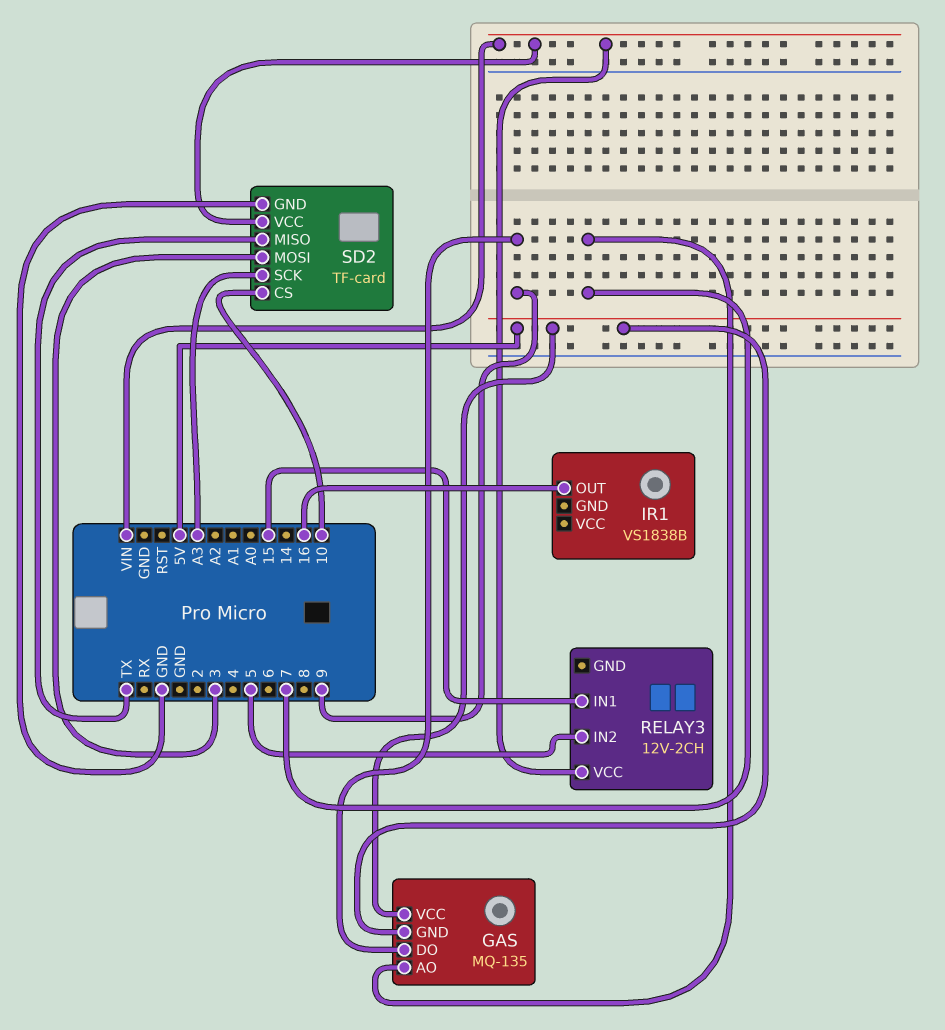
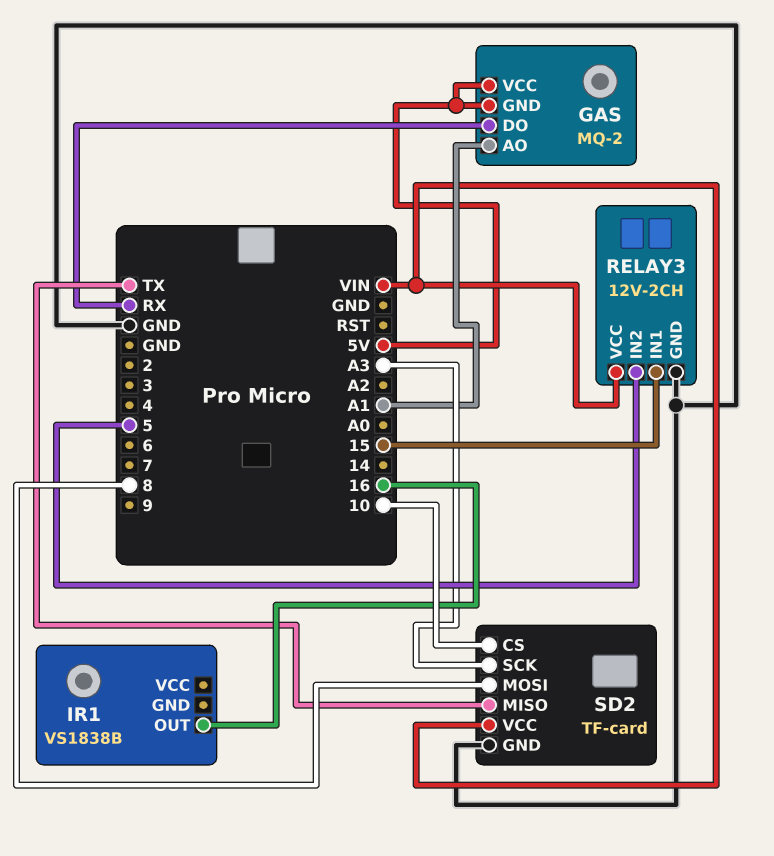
GAS: MQ-135 -> MQ-2
GAS pin AO: 7 -> A1
GAS pin DO: 9 -> RX
RELAY3 pin GND: none -> GND
SD2 pin MOSI: 3 -> 8

